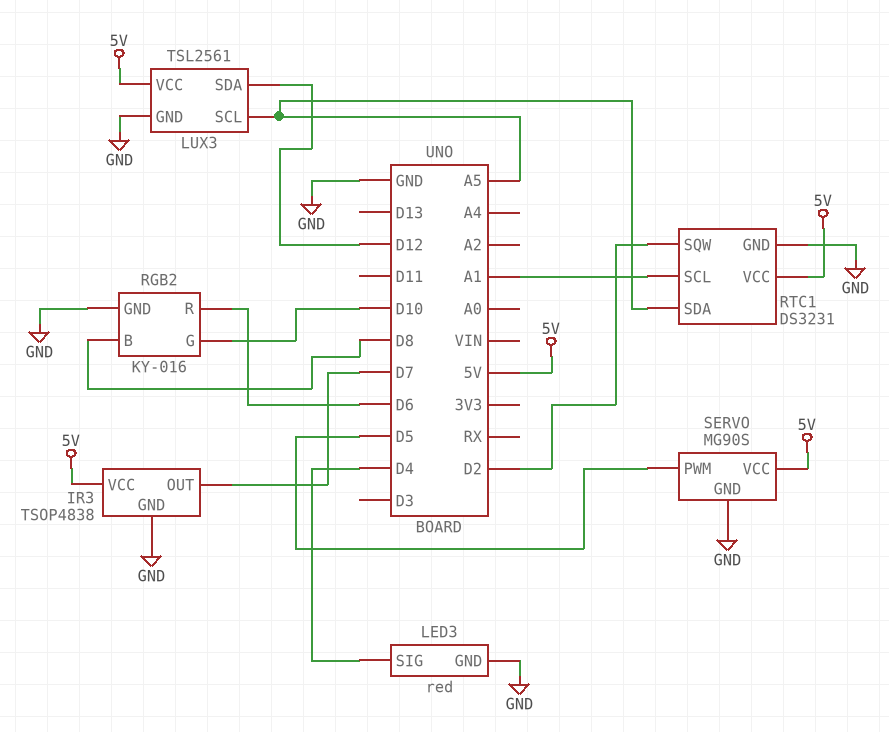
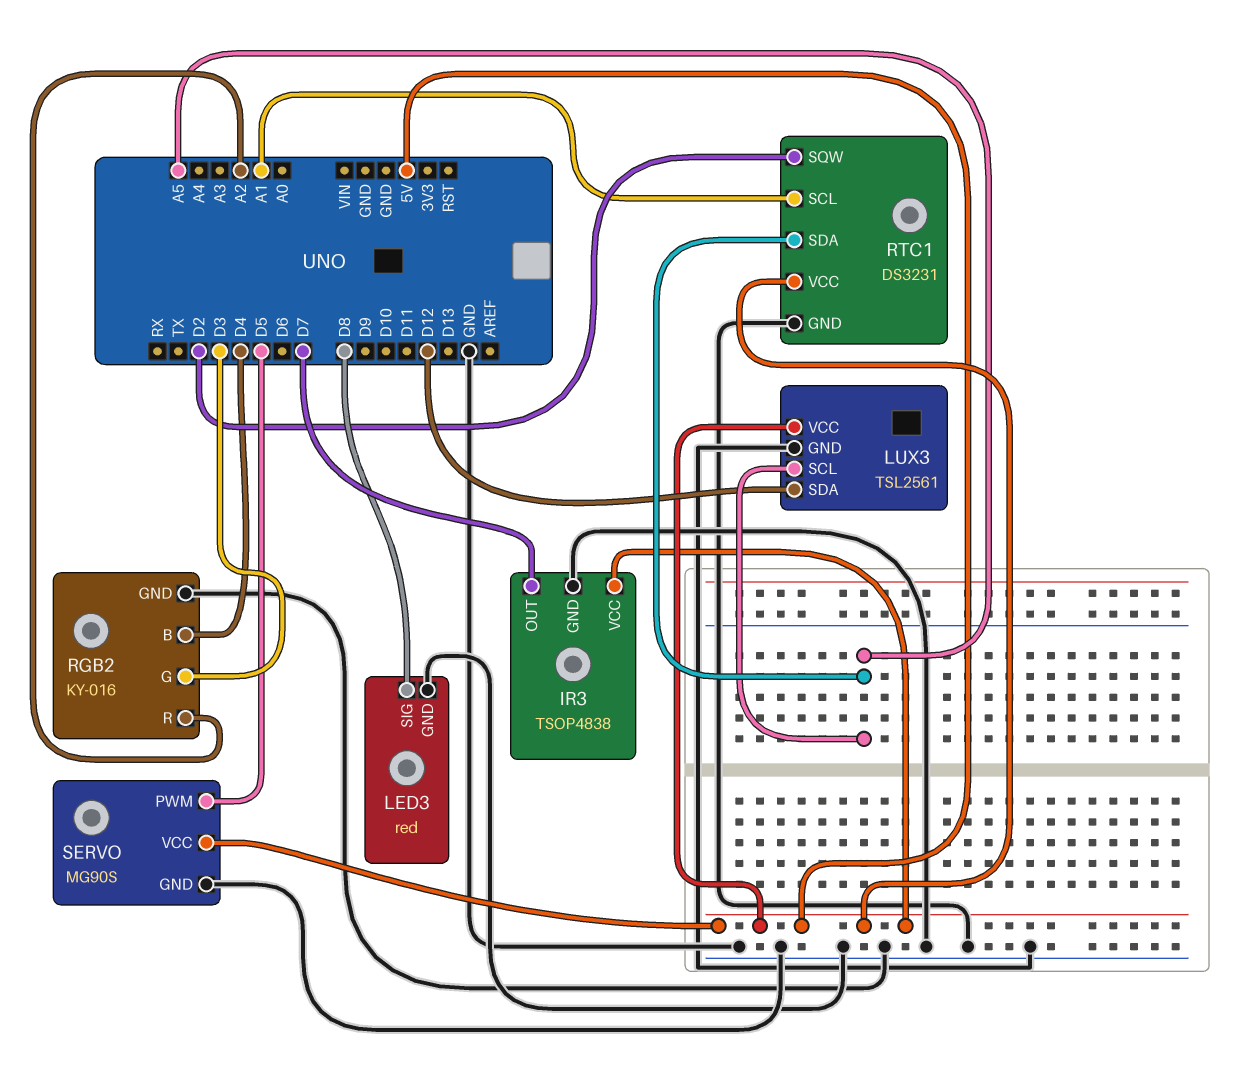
LED3 pin SIG: D4 -> D8
RGB2 pin B: D8 -> D4
RGB2 pin G: D10 -> D3
RGB2 pin R: D6 -> A2

